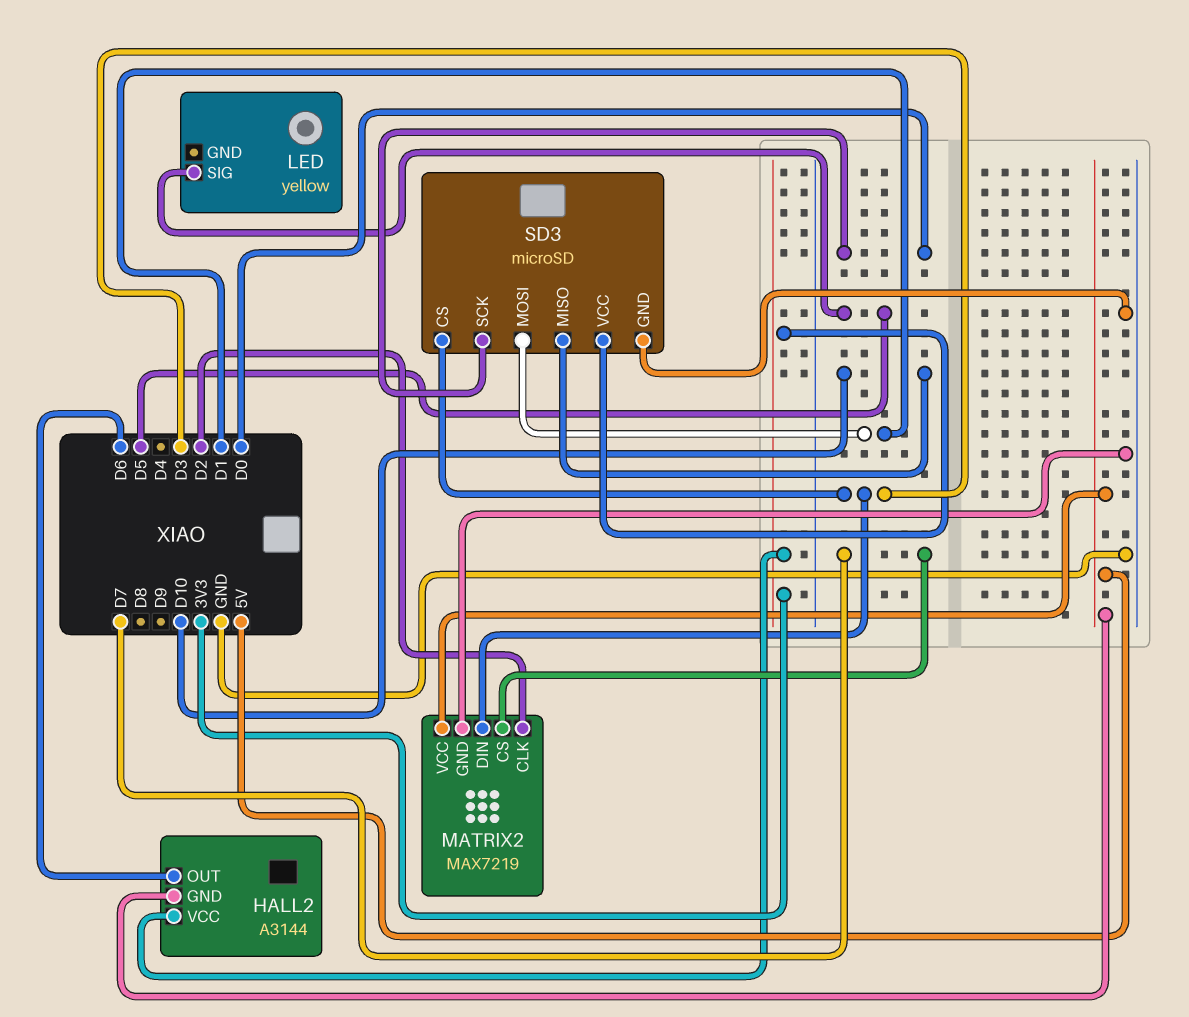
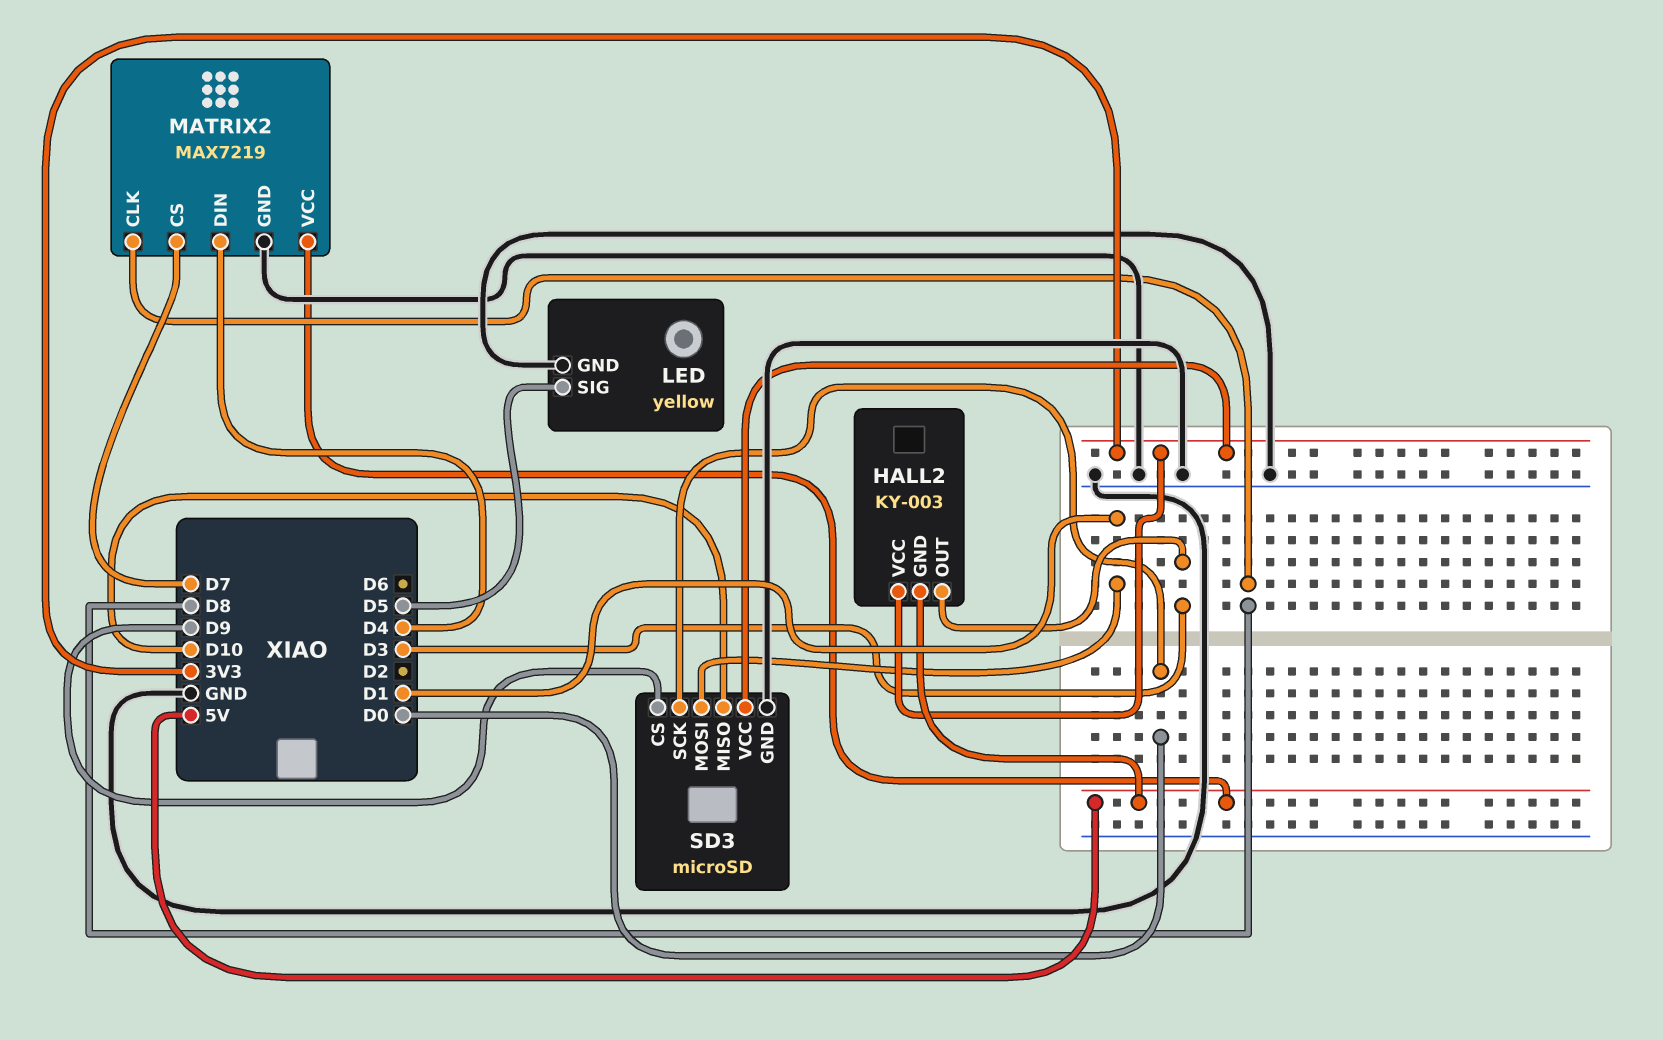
HALL2: A3144 -> KY-003
HALL2 pin OUT: D6 -> D3
LED pin GND: none -> GND
MATRIX2 pin CLK: D2 -> D8
MATRIX2 pin DIN: D3 -> D4
SD3 pin CS: D3 -> D9

